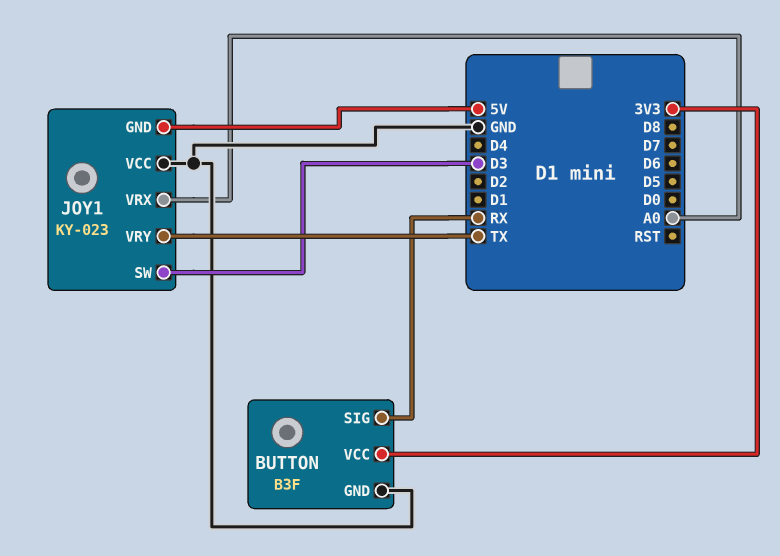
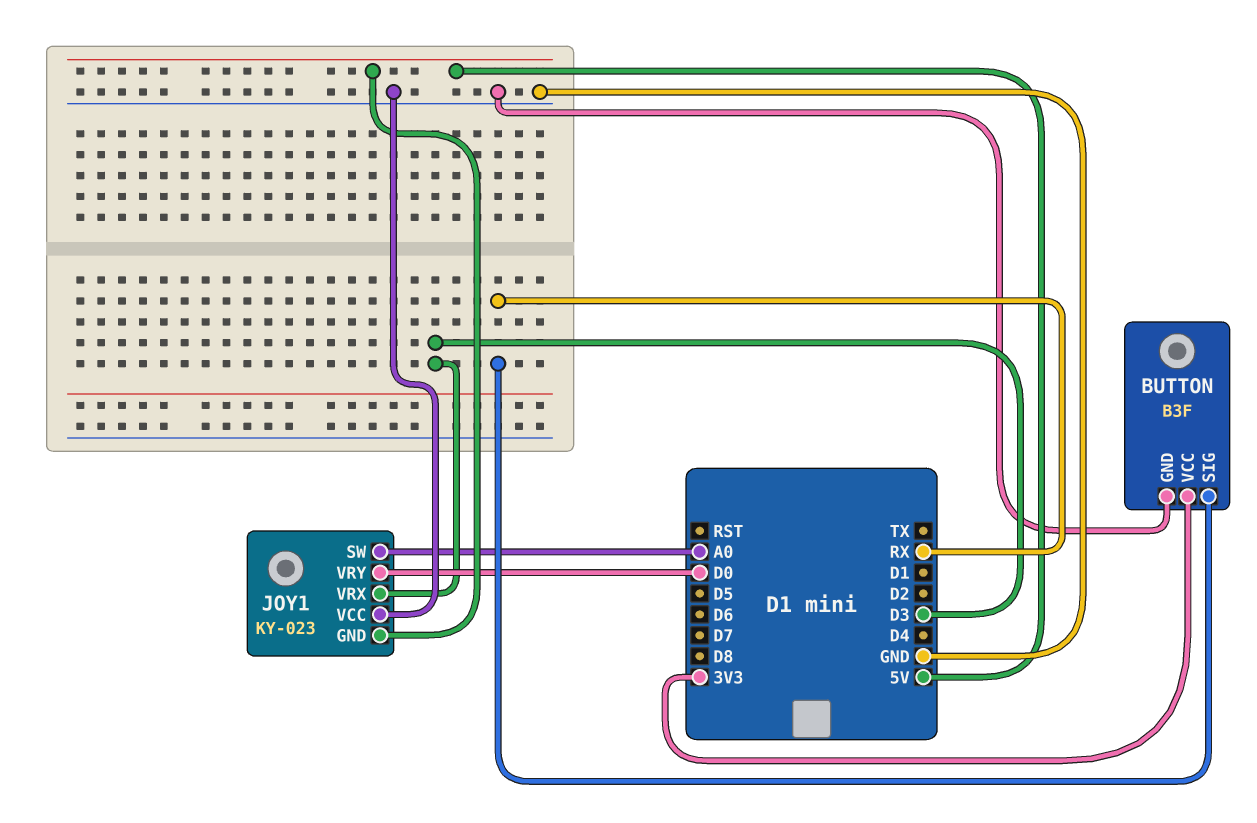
JOY1 pin SW: D3 -> A0
JOY1 pin VRX: A0 -> D3
JOY1 pin VRY: TX -> D0

